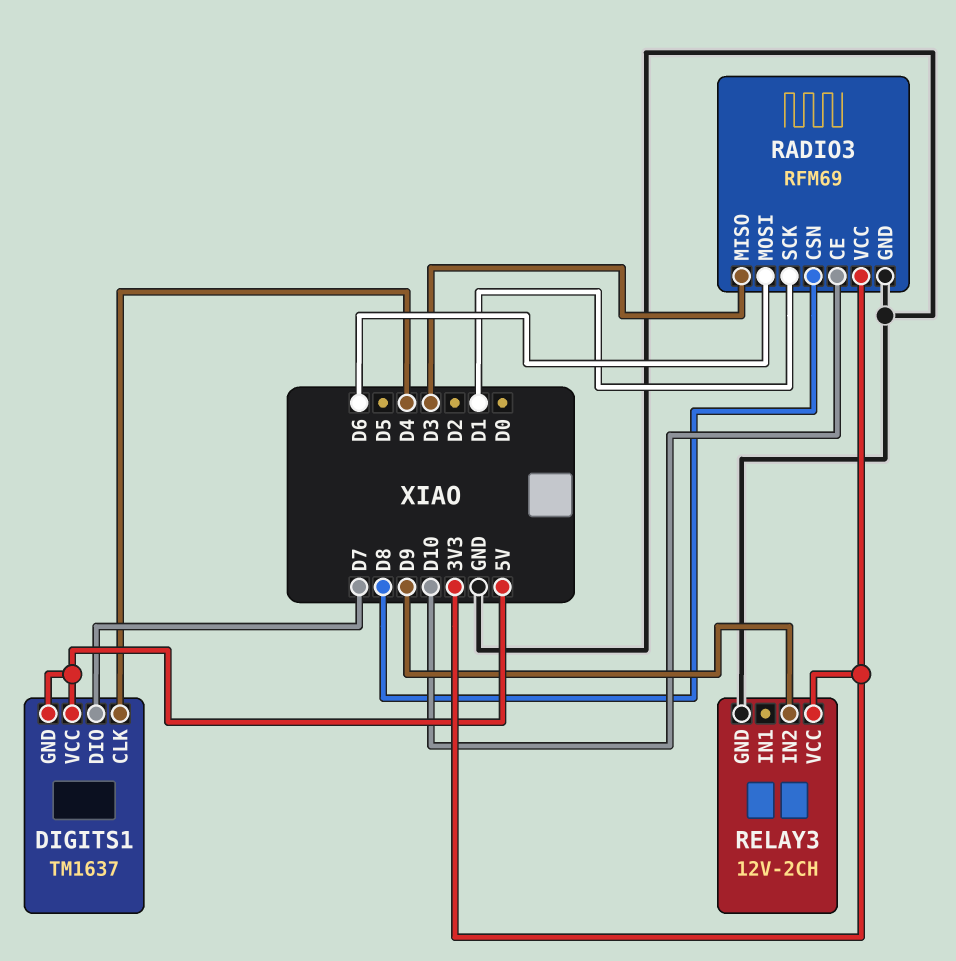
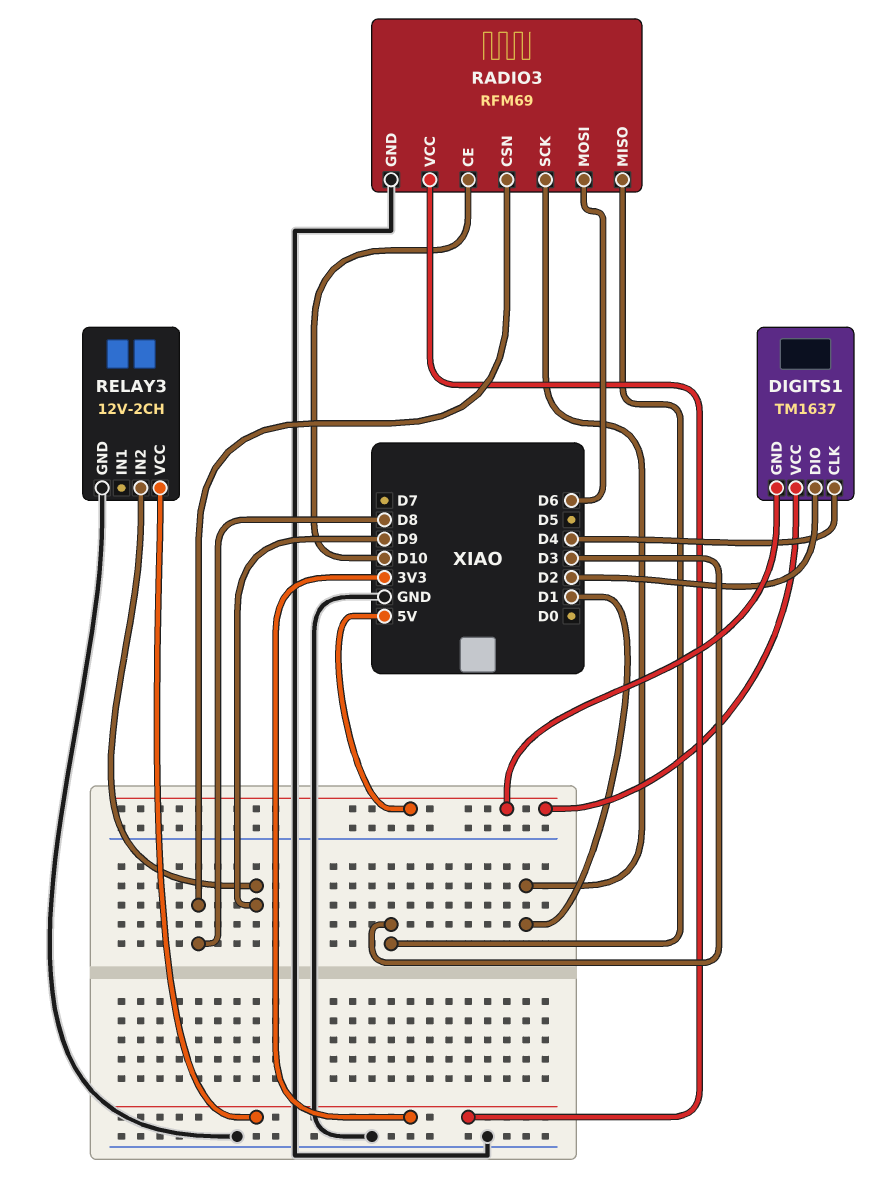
DIGITS1 pin DIO: D7 -> D2

